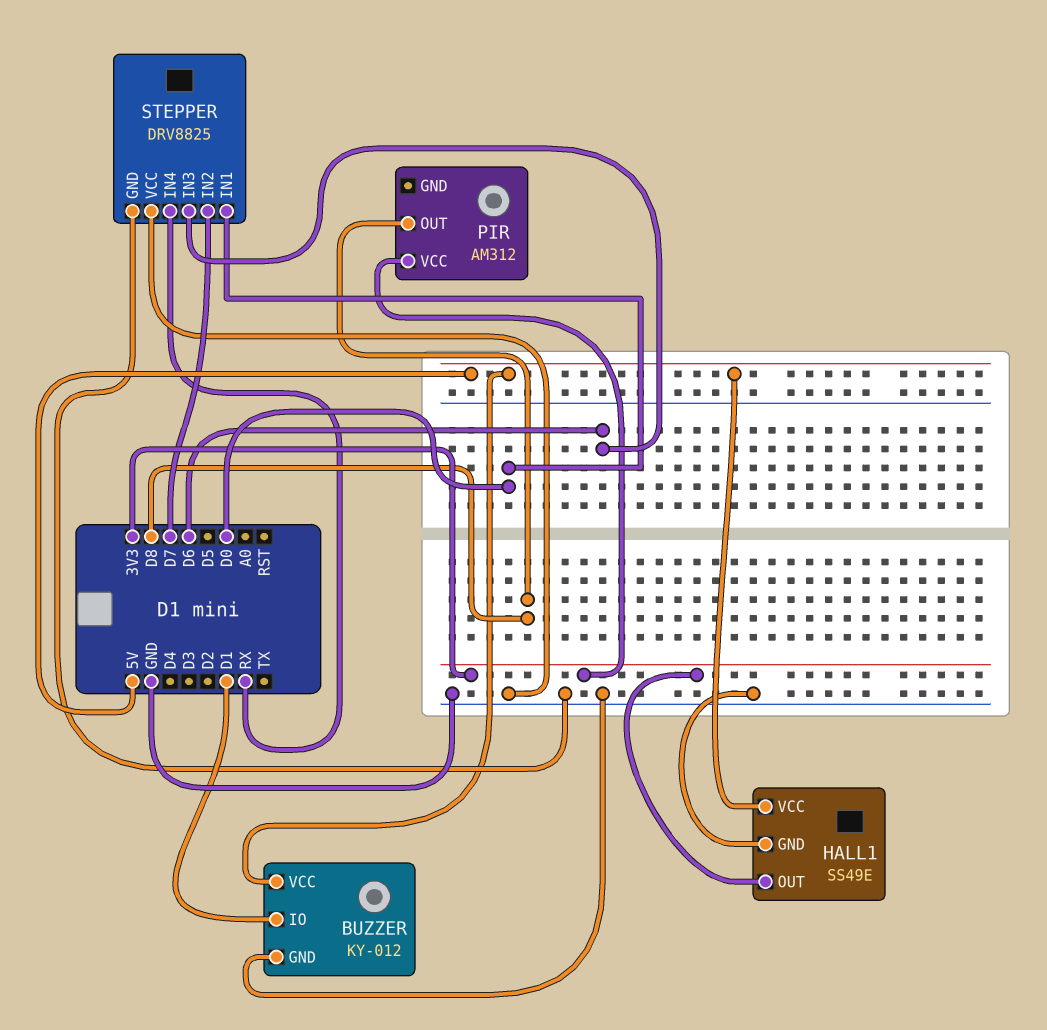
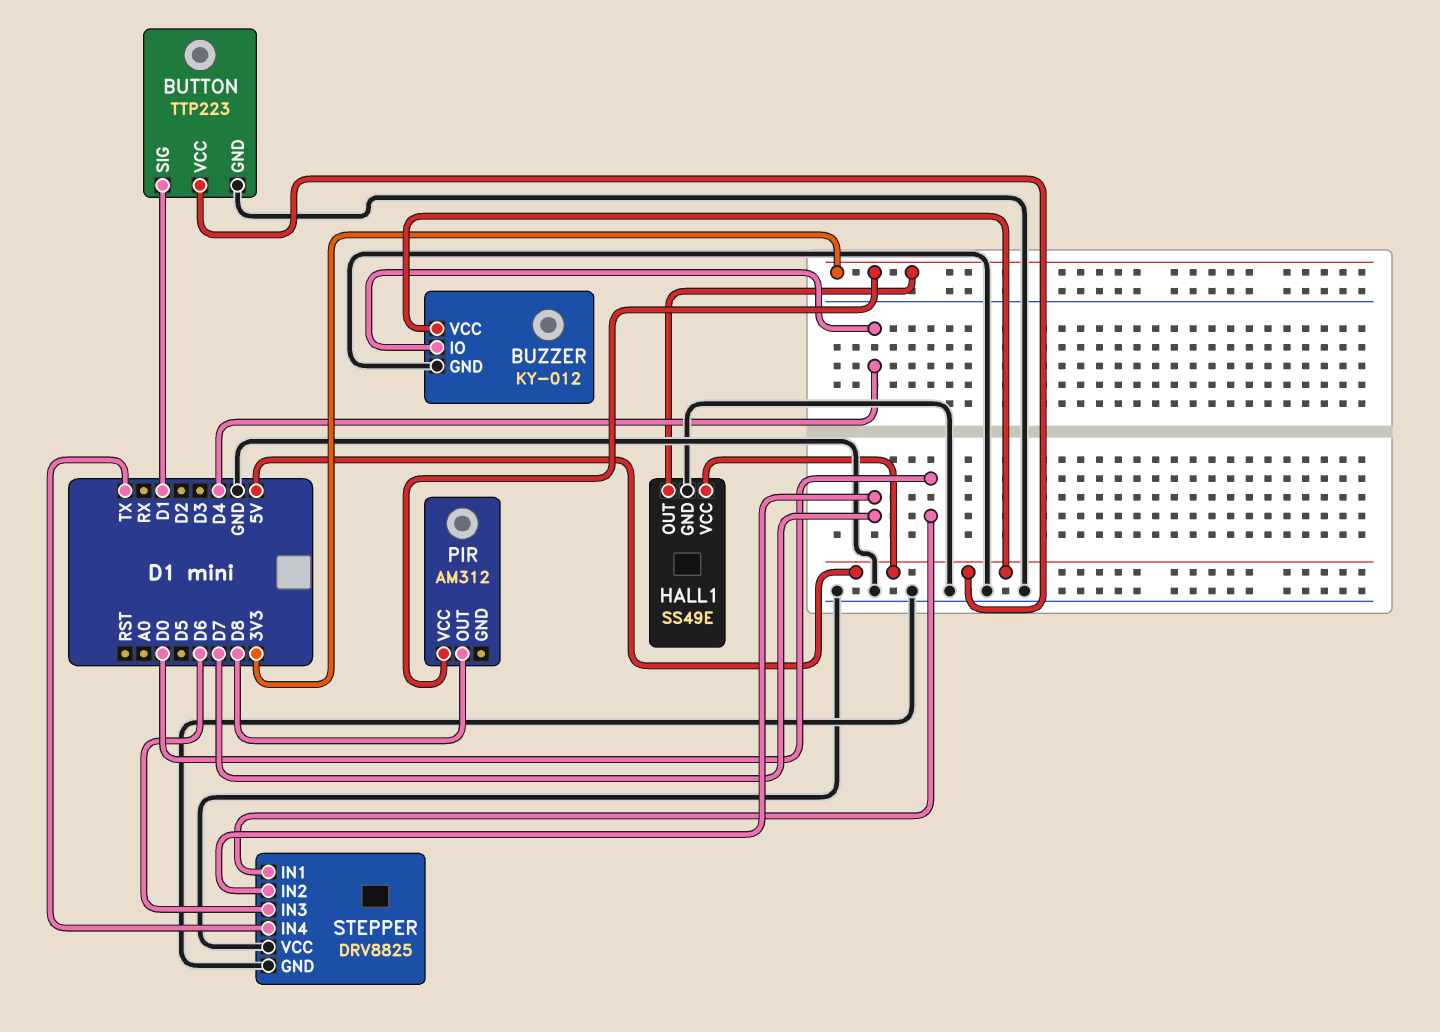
BUTTON: none -> TTP223
BUTTON pin GND: none -> GND
BUTTON pin SIG: none -> D1
BUTTON pin VCC: none -> 5V
BUZZER pin IO: D1 -> D4
STEPPER pin IN4: RX -> TX

